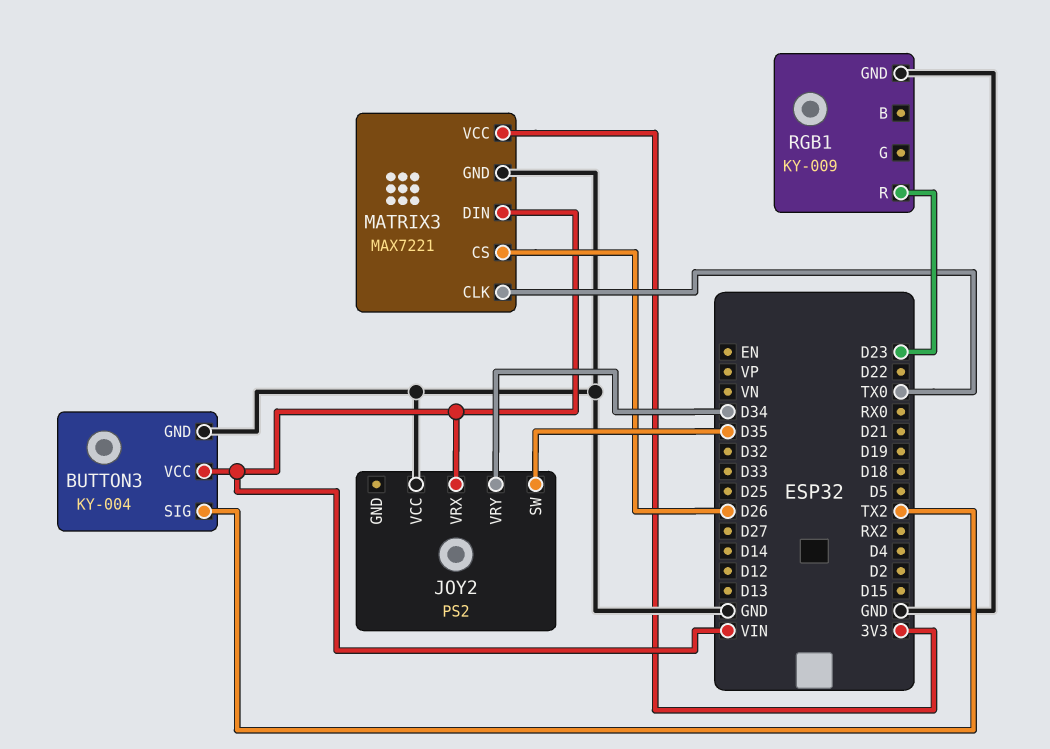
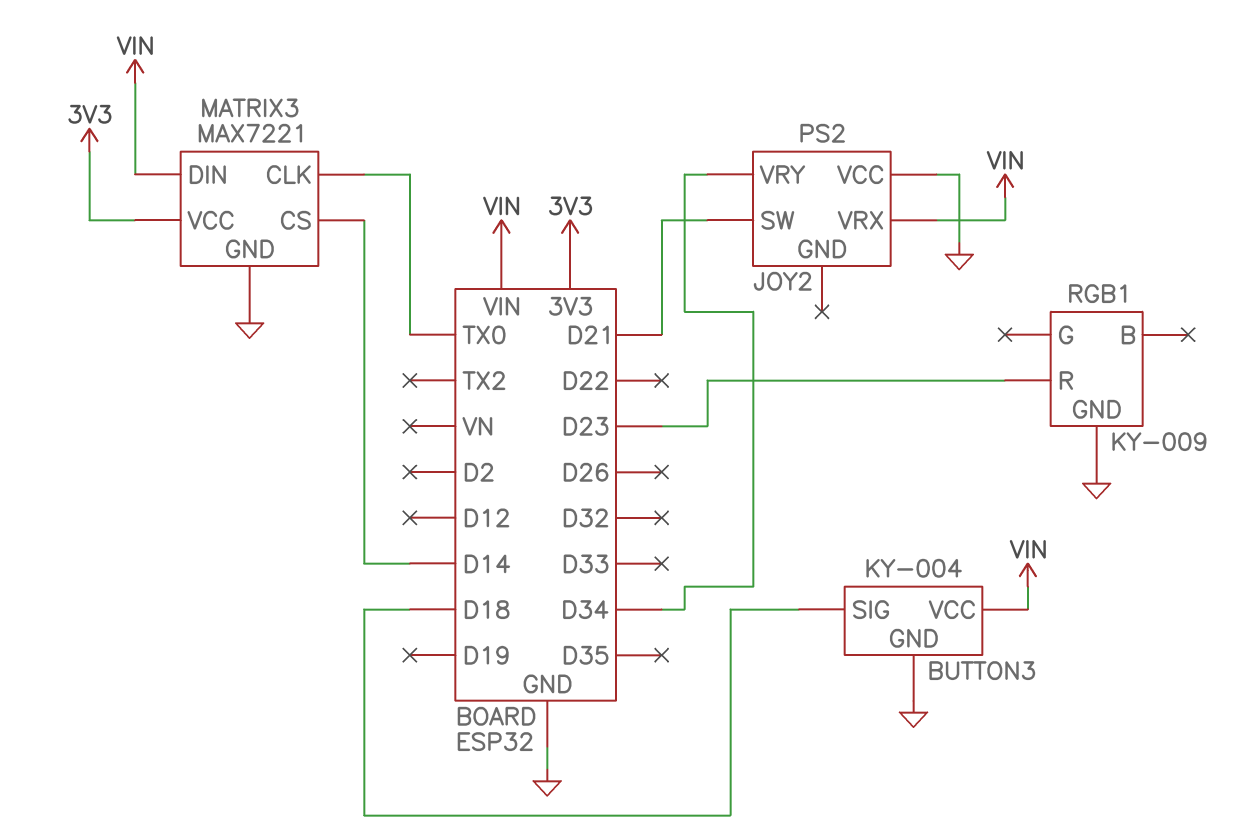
BUTTON3 pin SIG: TX2 -> D18
JOY2 pin SW: D35 -> D21
MATRIX3 pin CS: D26 -> D14

